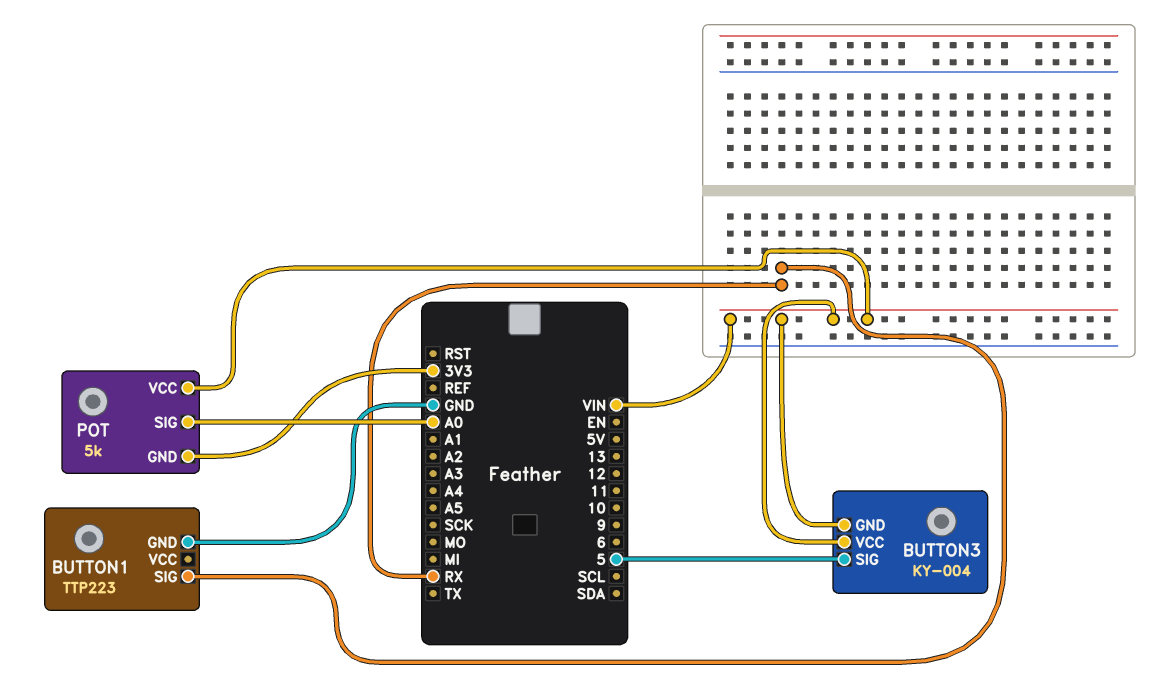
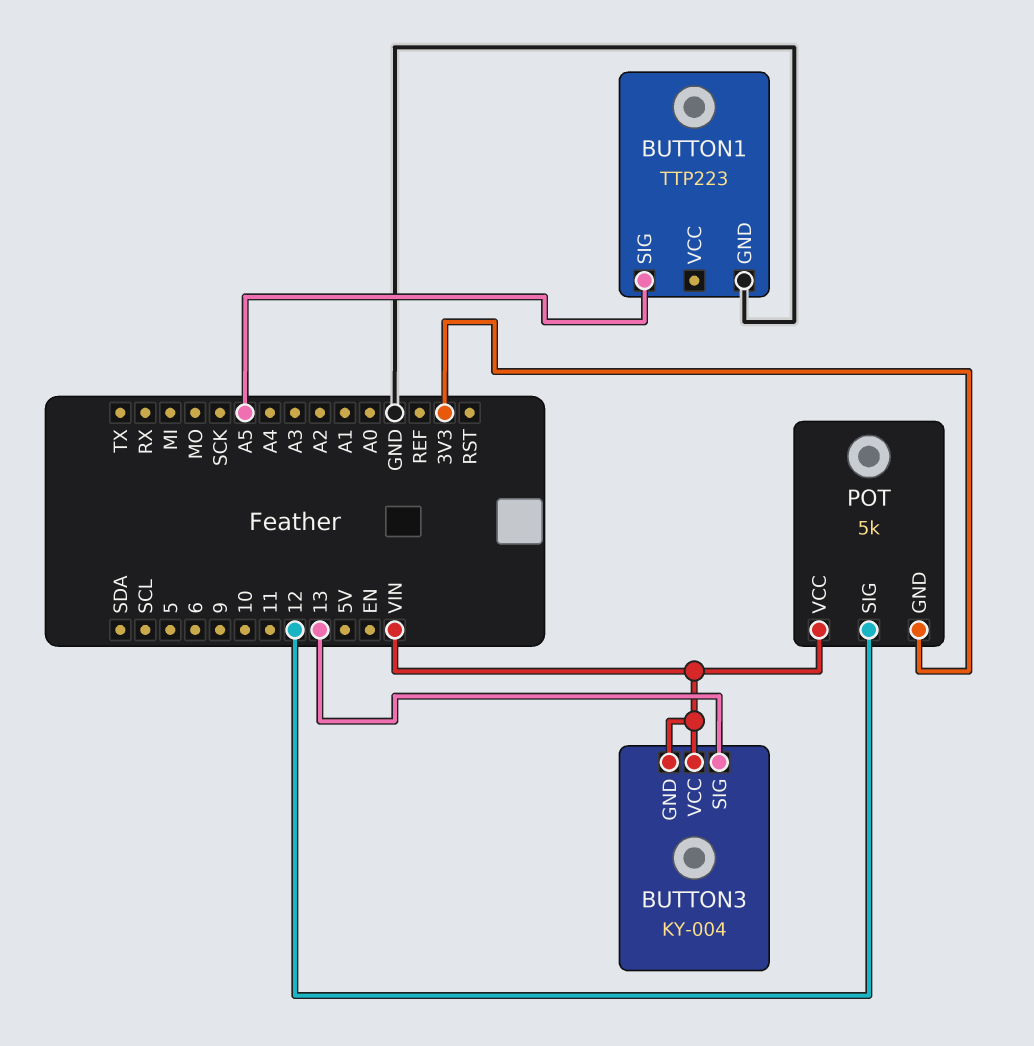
BUTTON1 pin SIG: RX -> A5
BUTTON3 pin SIG: 5 -> 13
POT pin SIG: A0 -> 12

